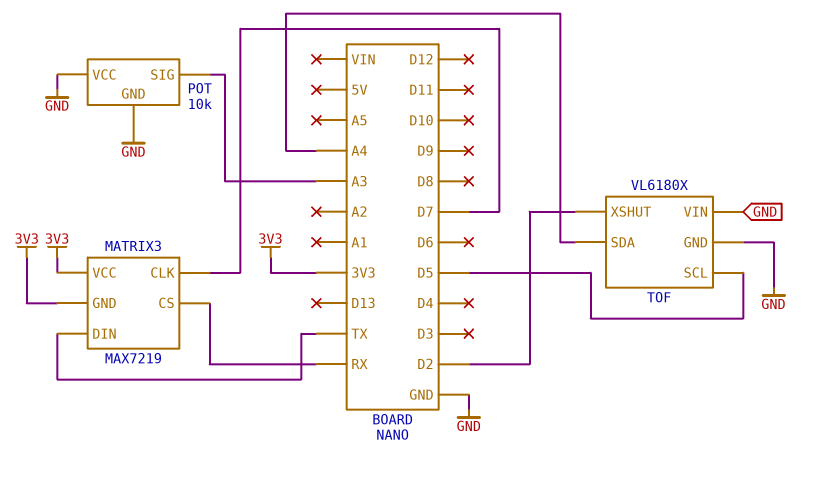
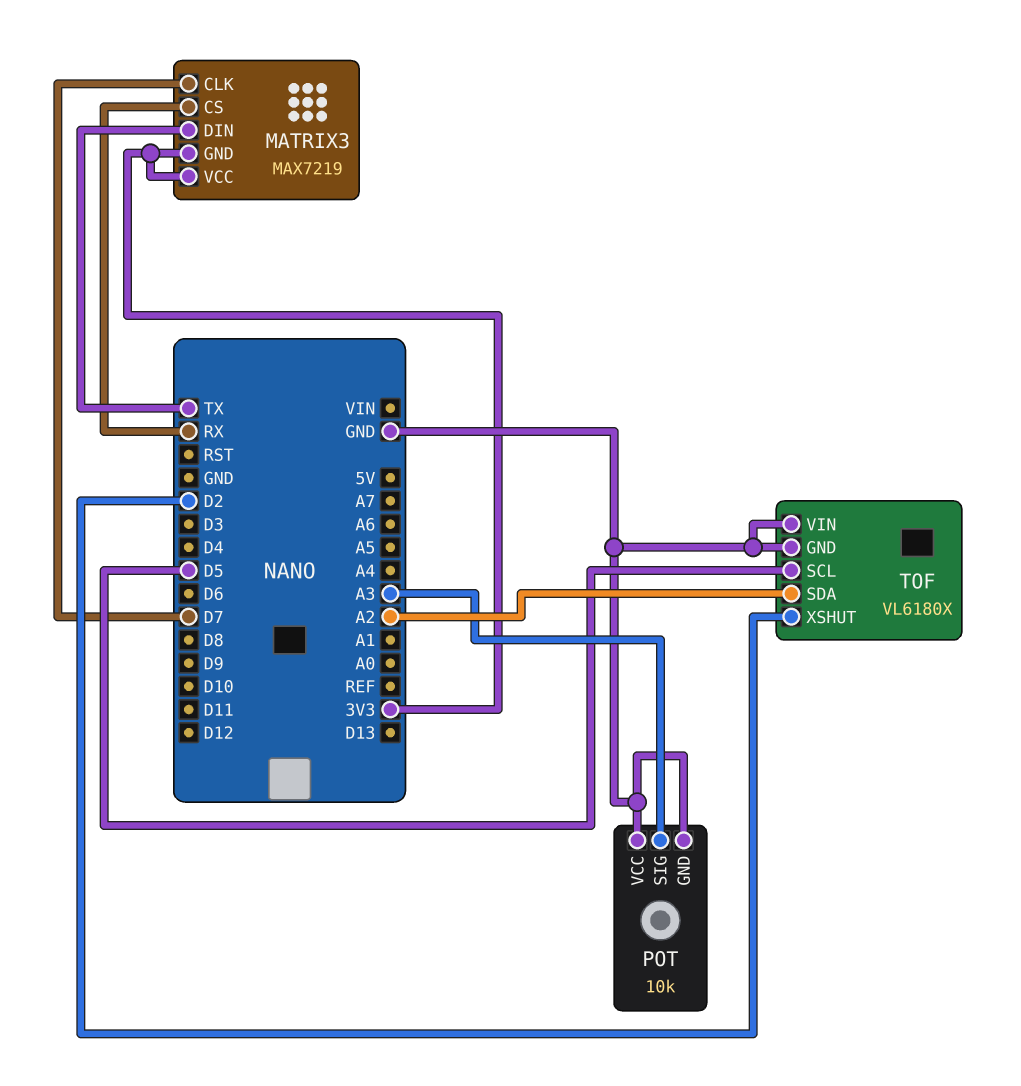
TOF pin SDA: A4 -> A2

